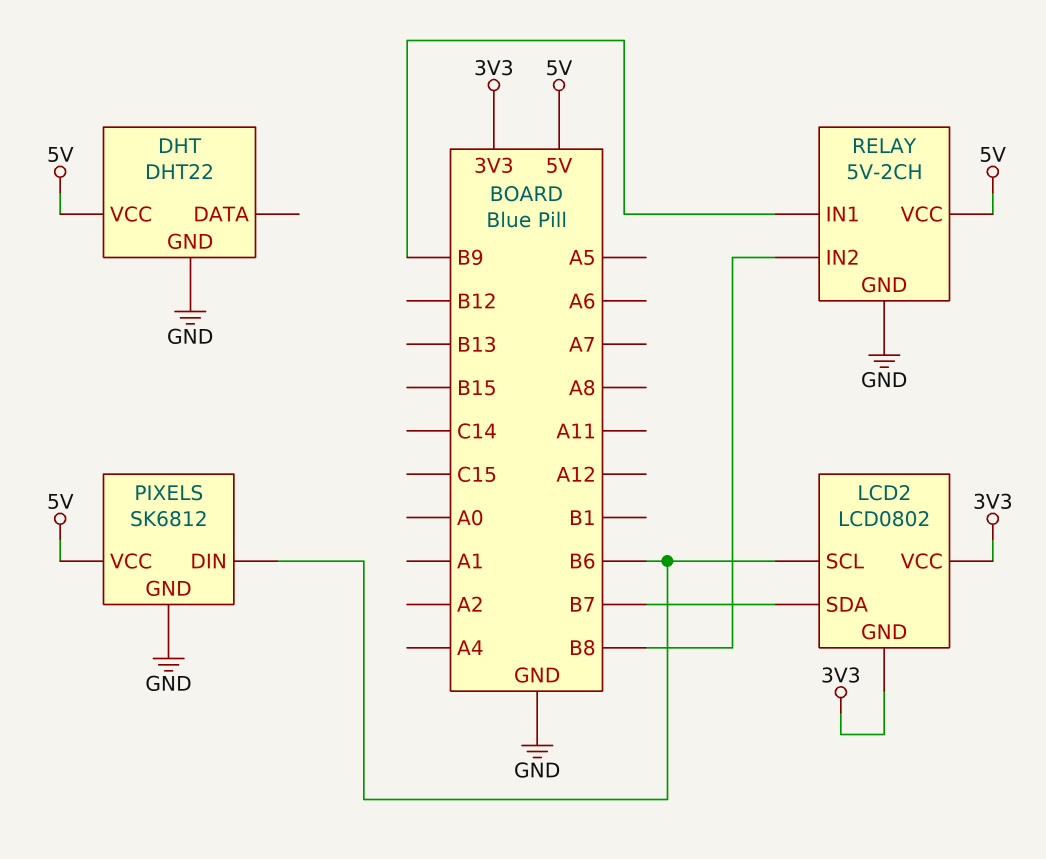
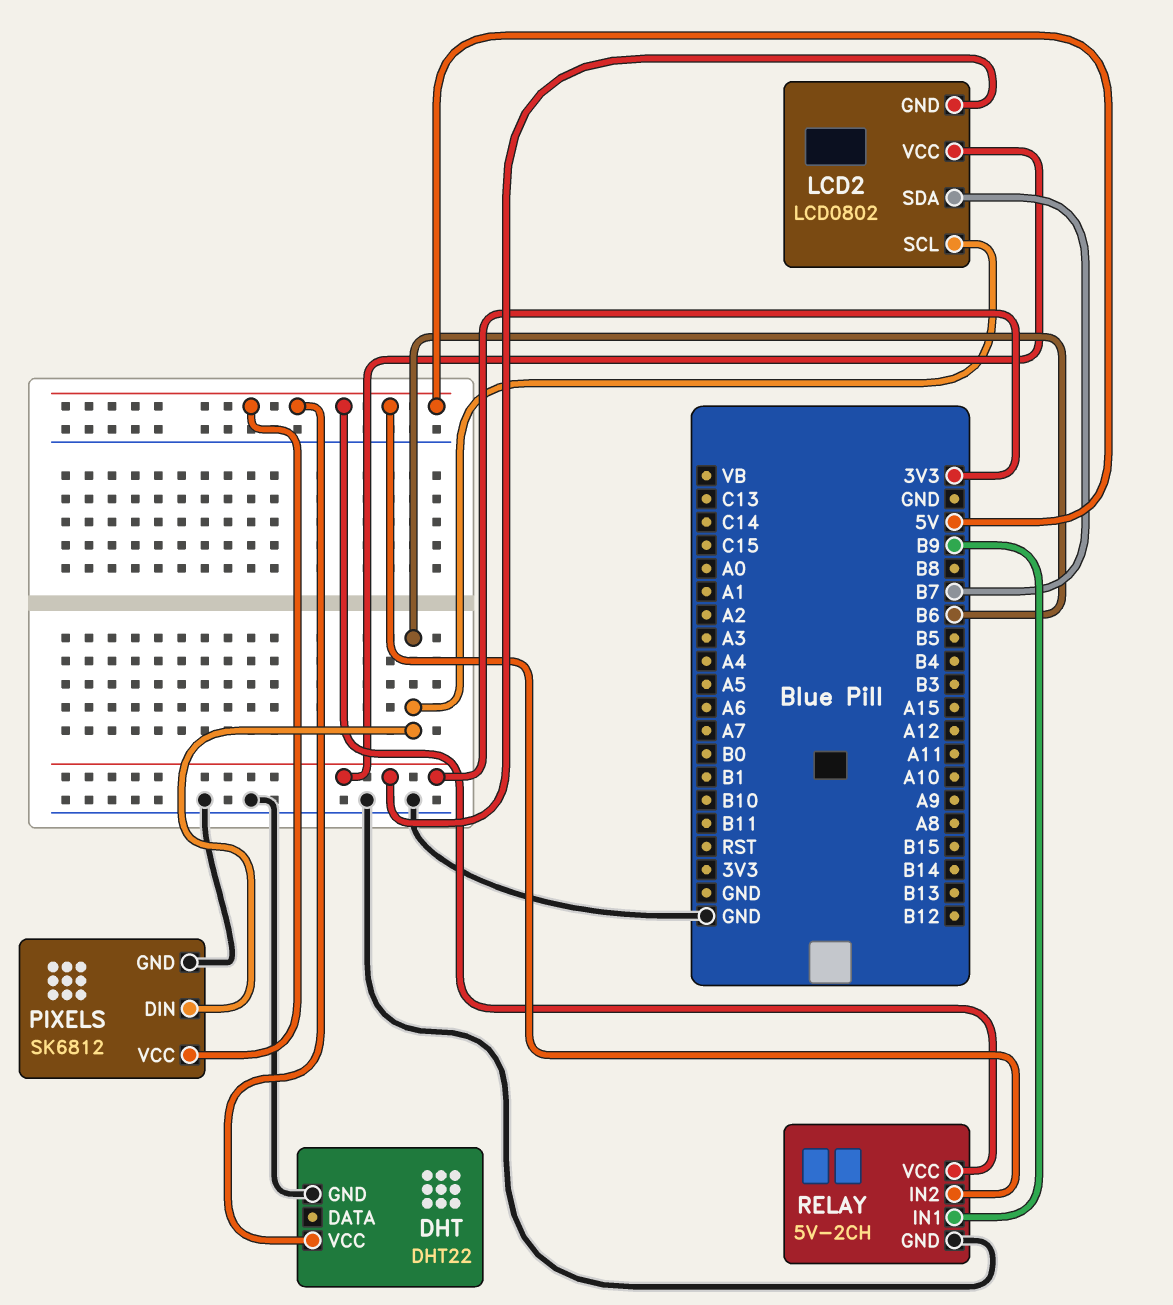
RELAY pin IN2: B8 -> 5V

